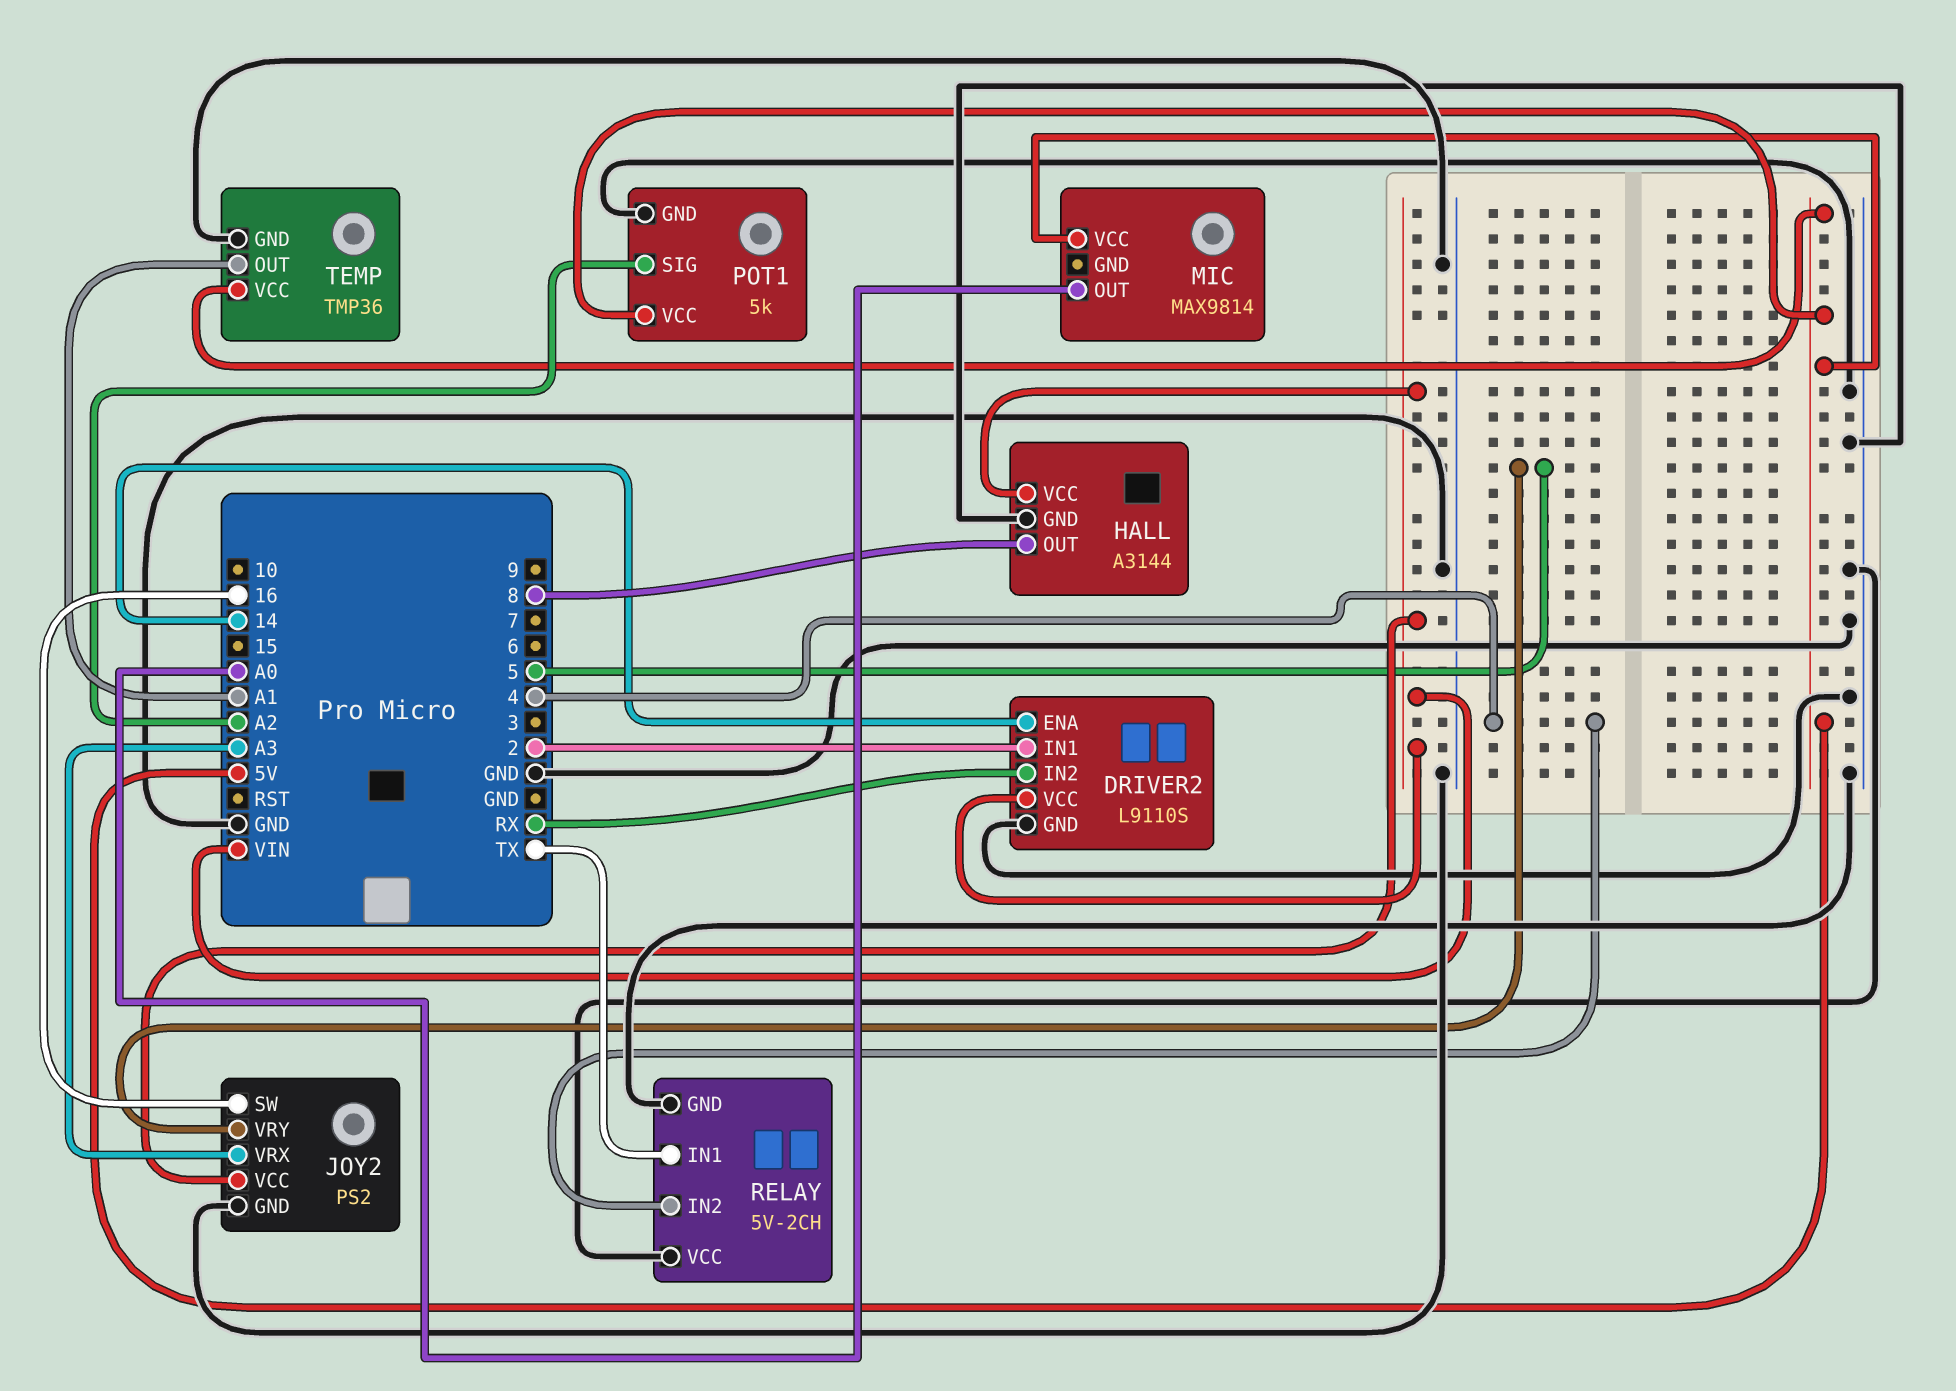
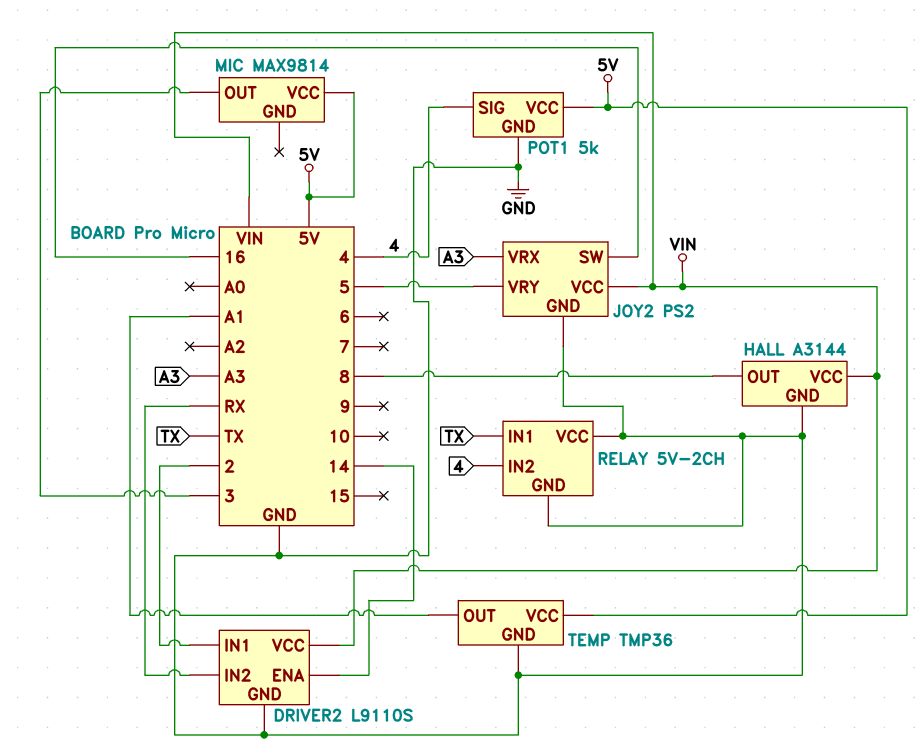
MIC pin OUT: A0 -> 3
POT1 pin SIG: A2 -> 4

